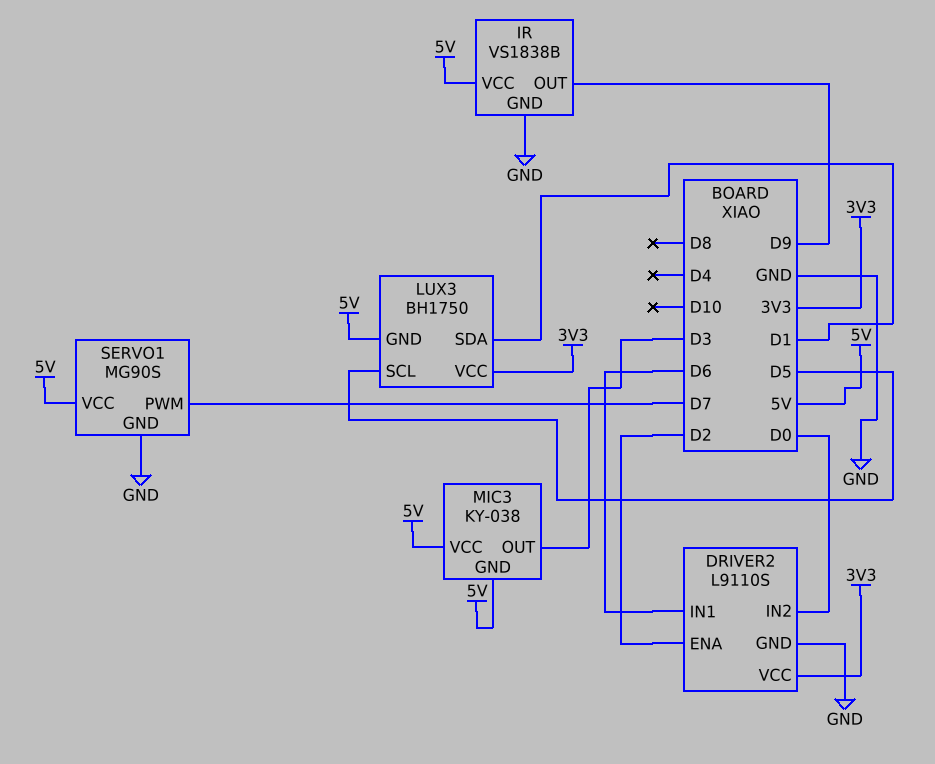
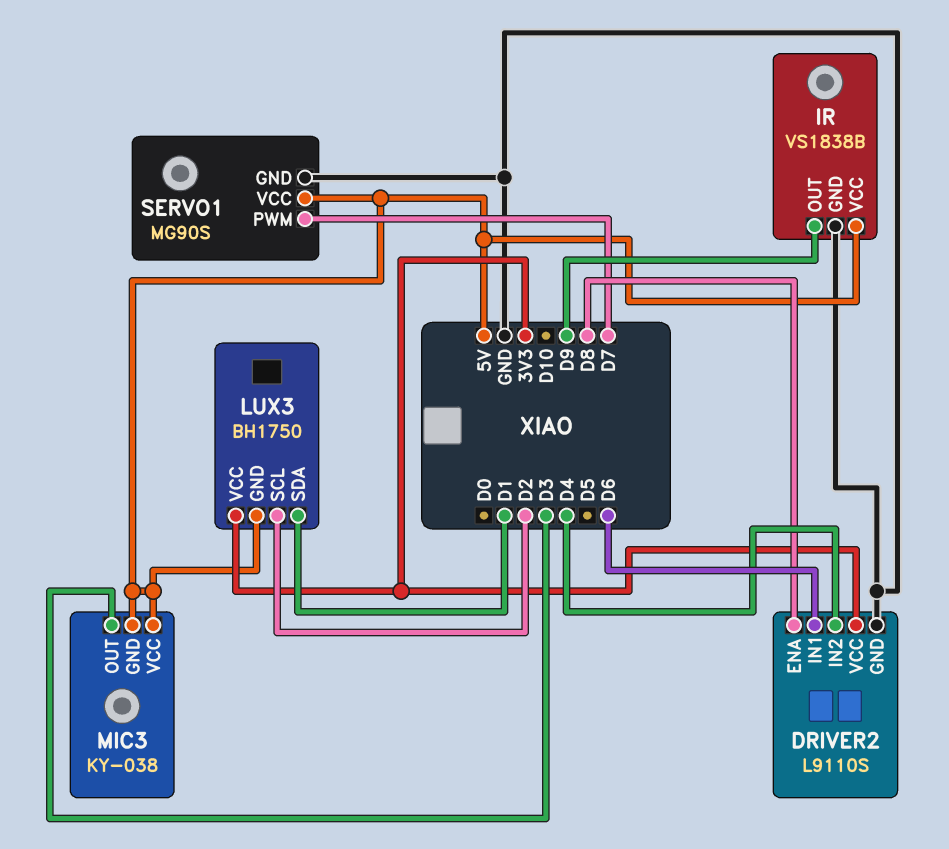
DRIVER2 pin ENA: D2 -> D8
DRIVER2 pin IN2: D0 -> D4
LUX3 pin SCL: D5 -> D2

